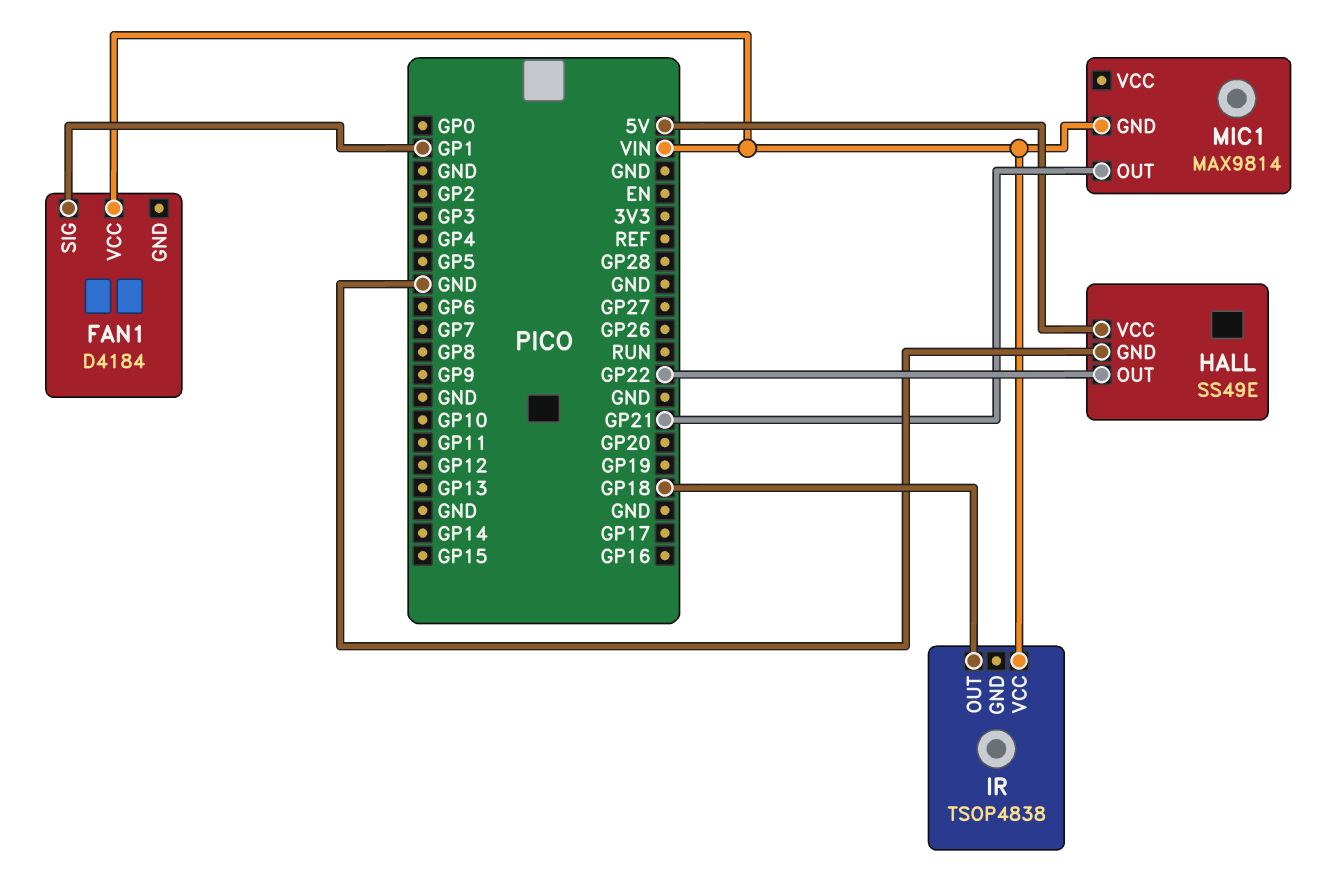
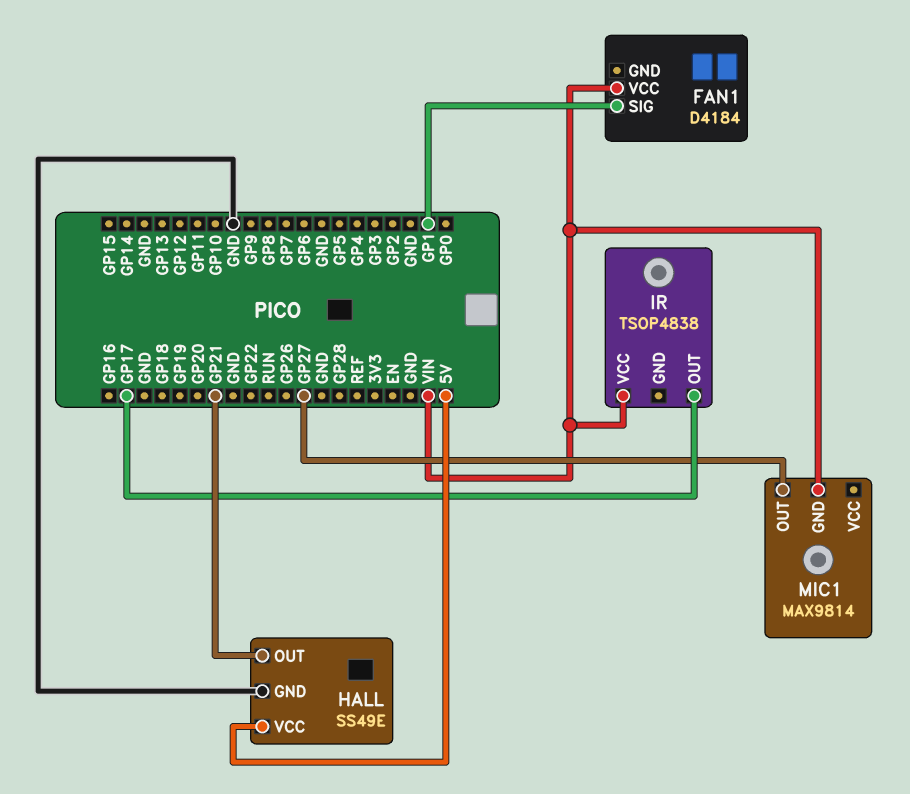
HALL pin OUT: GP22 -> GP21
IR pin OUT: GP18 -> GP17
MIC1 pin OUT: GP21 -> GP27

